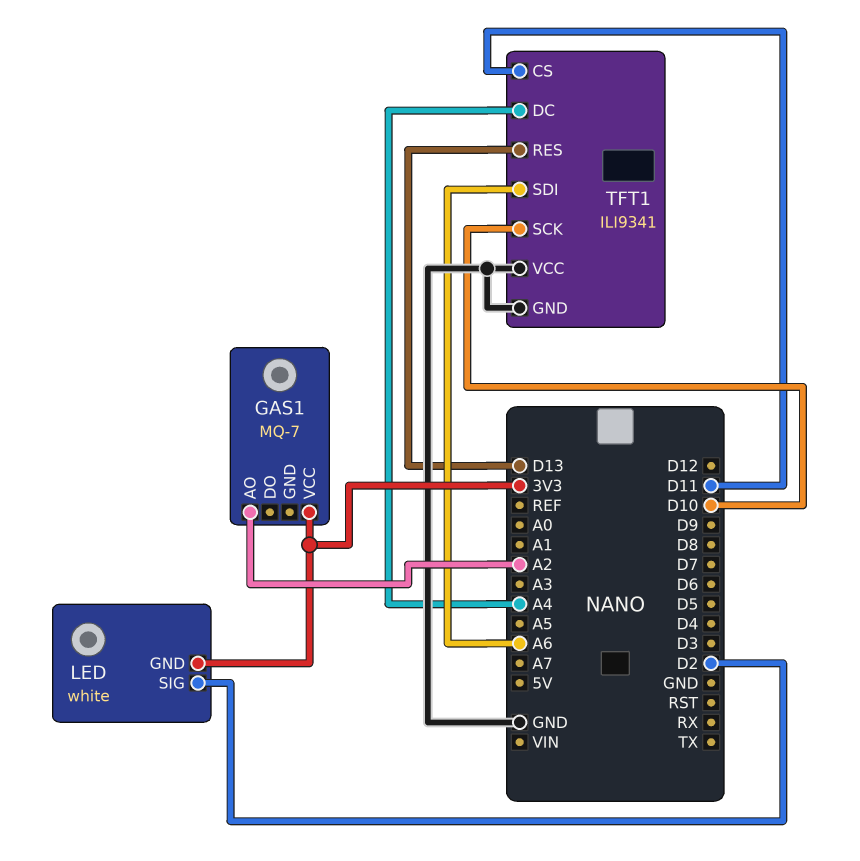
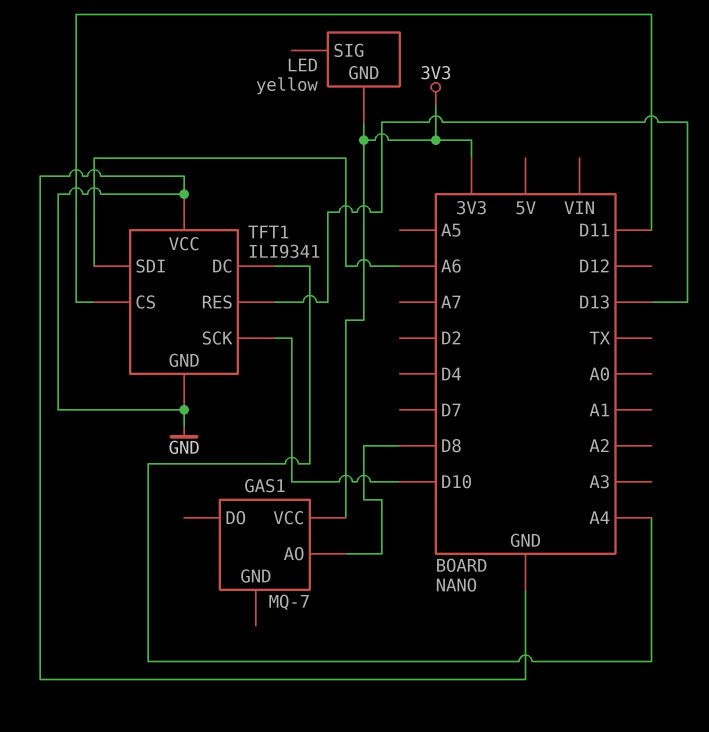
GAS1 pin AO: A2 -> D8
LED: white -> yellow
LED pin SIG: D2 -> none

